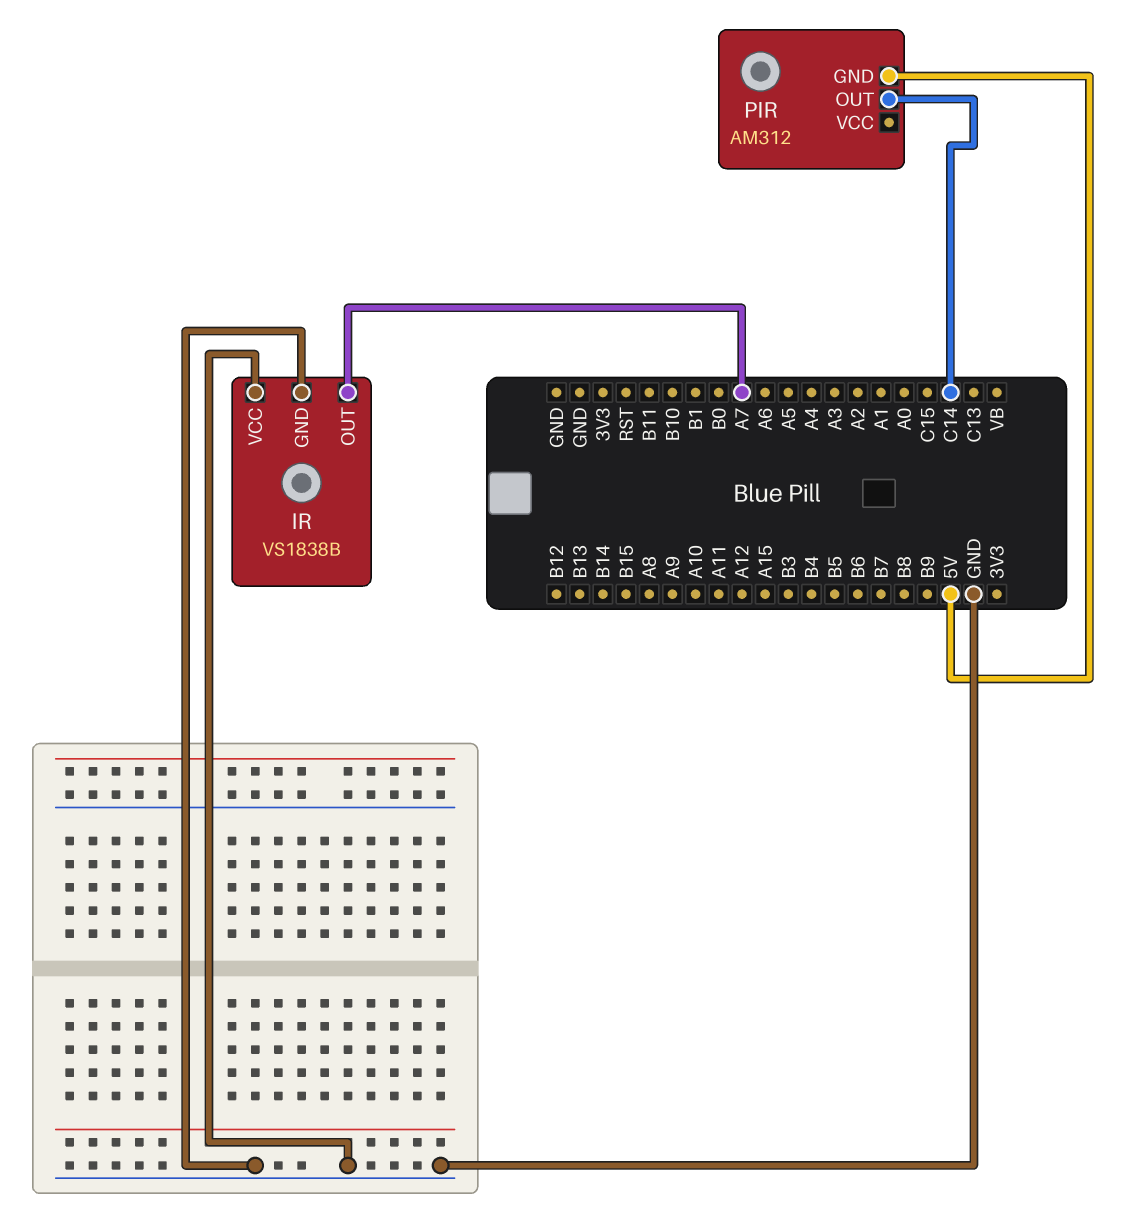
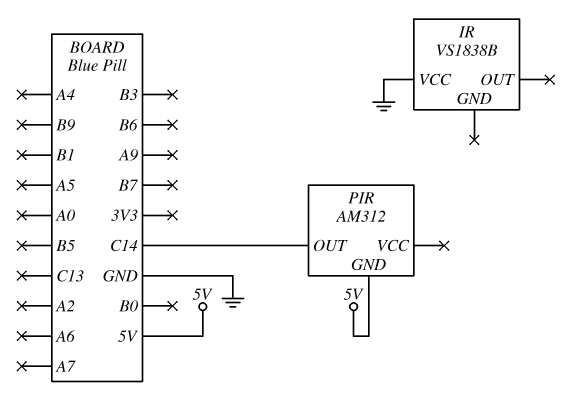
IR pin GND: GND -> none
IR pin OUT: A7 -> none

